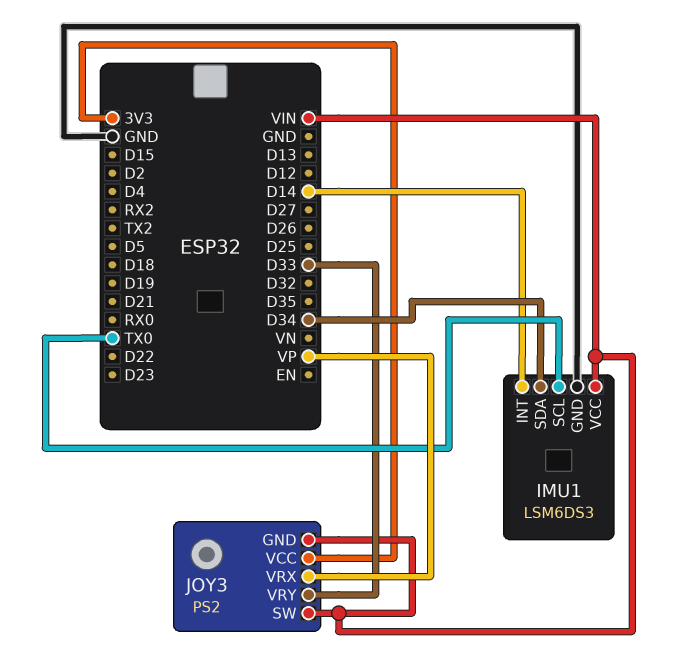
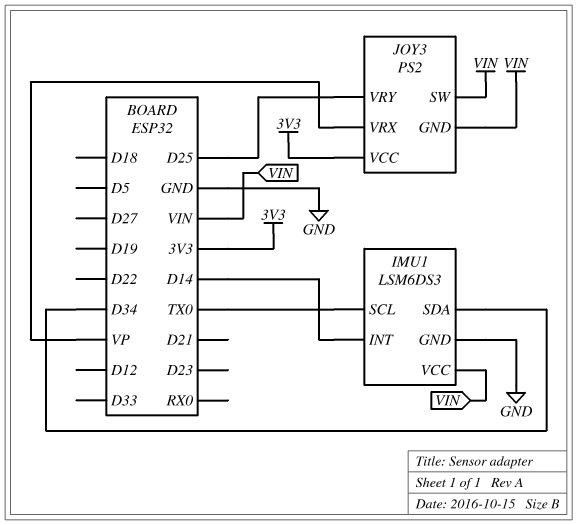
JOY3 pin VRY: D33 -> D25

